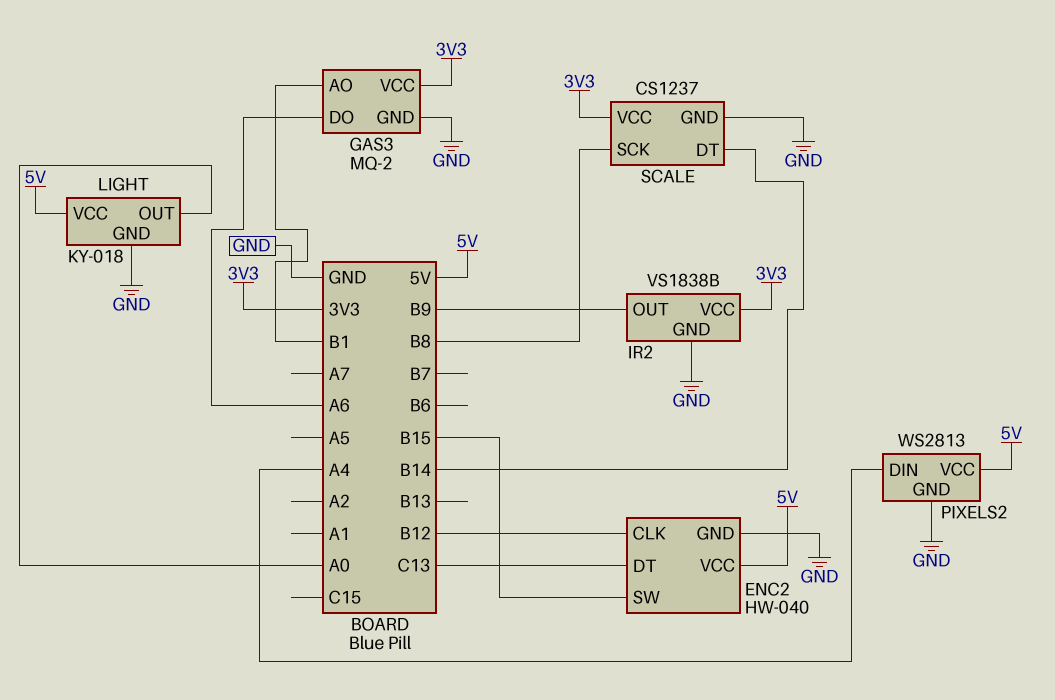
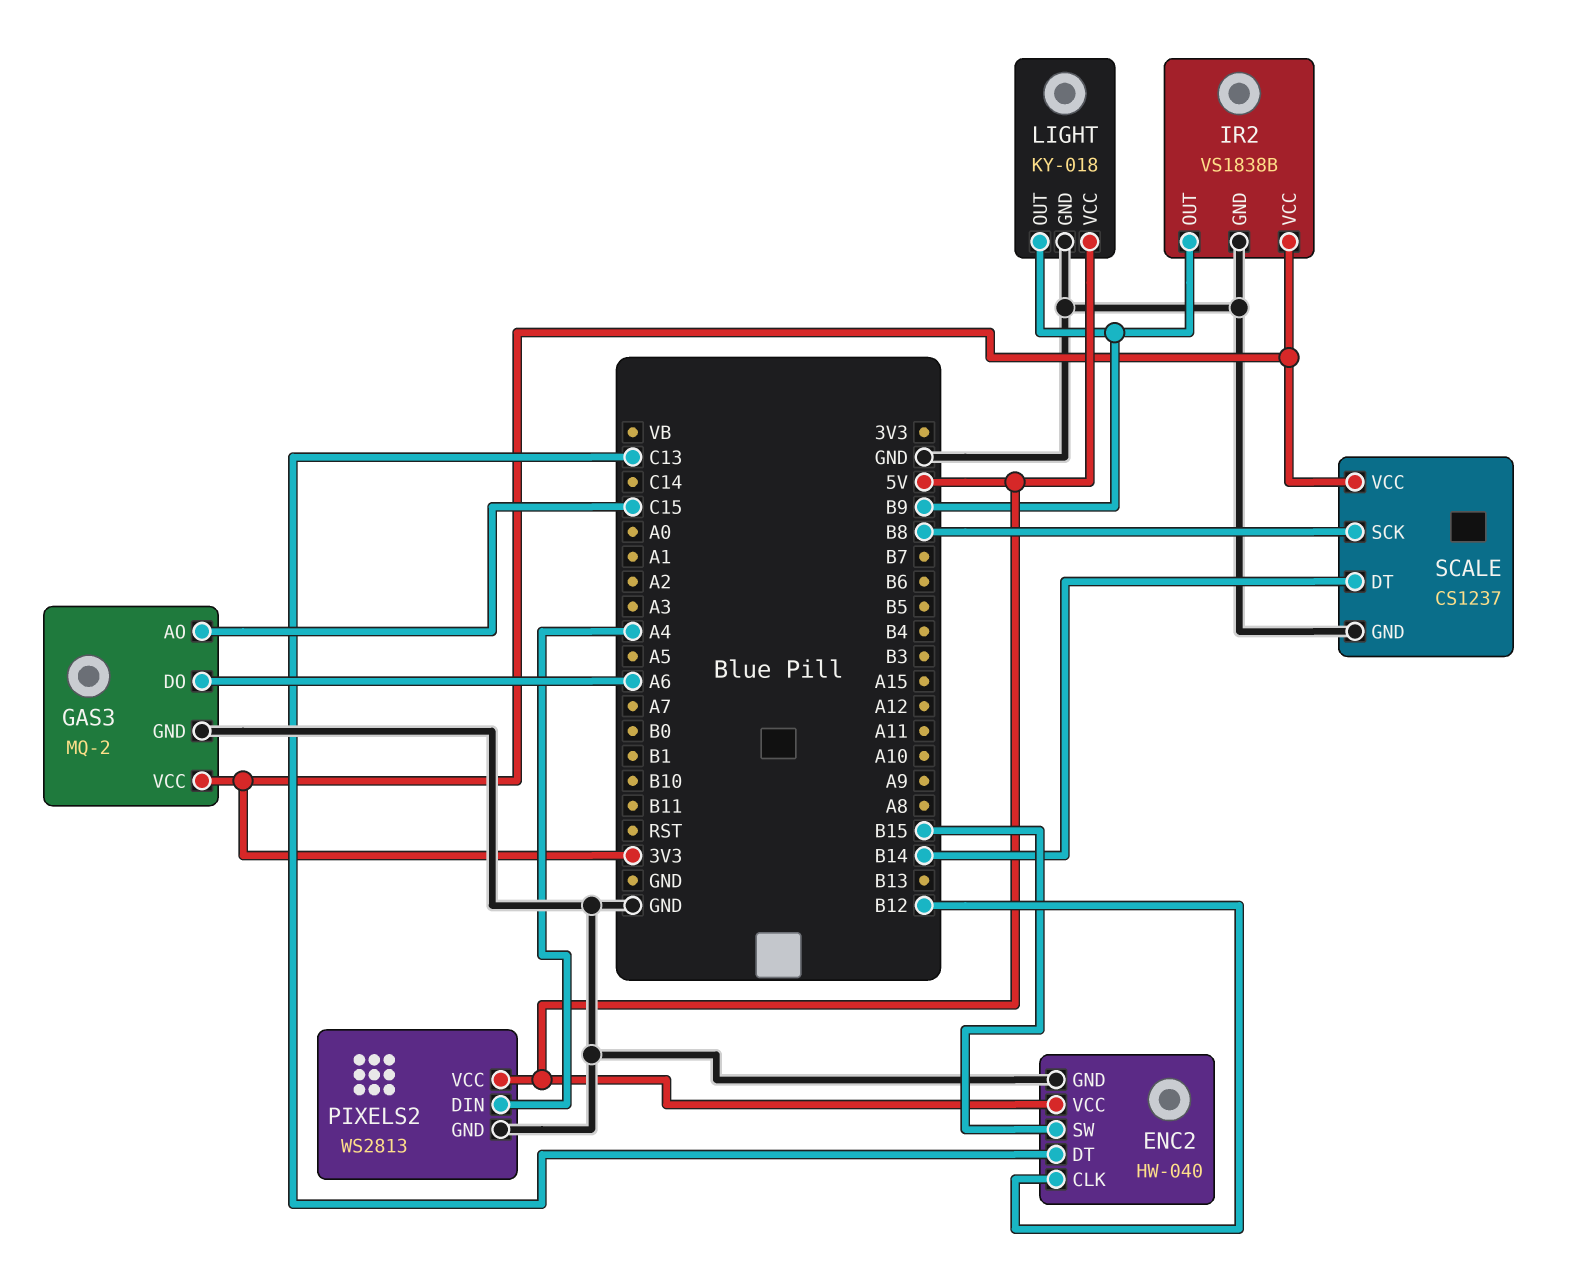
GAS3 pin AO: B1 -> C15
LIGHT pin OUT: A0 -> B9

